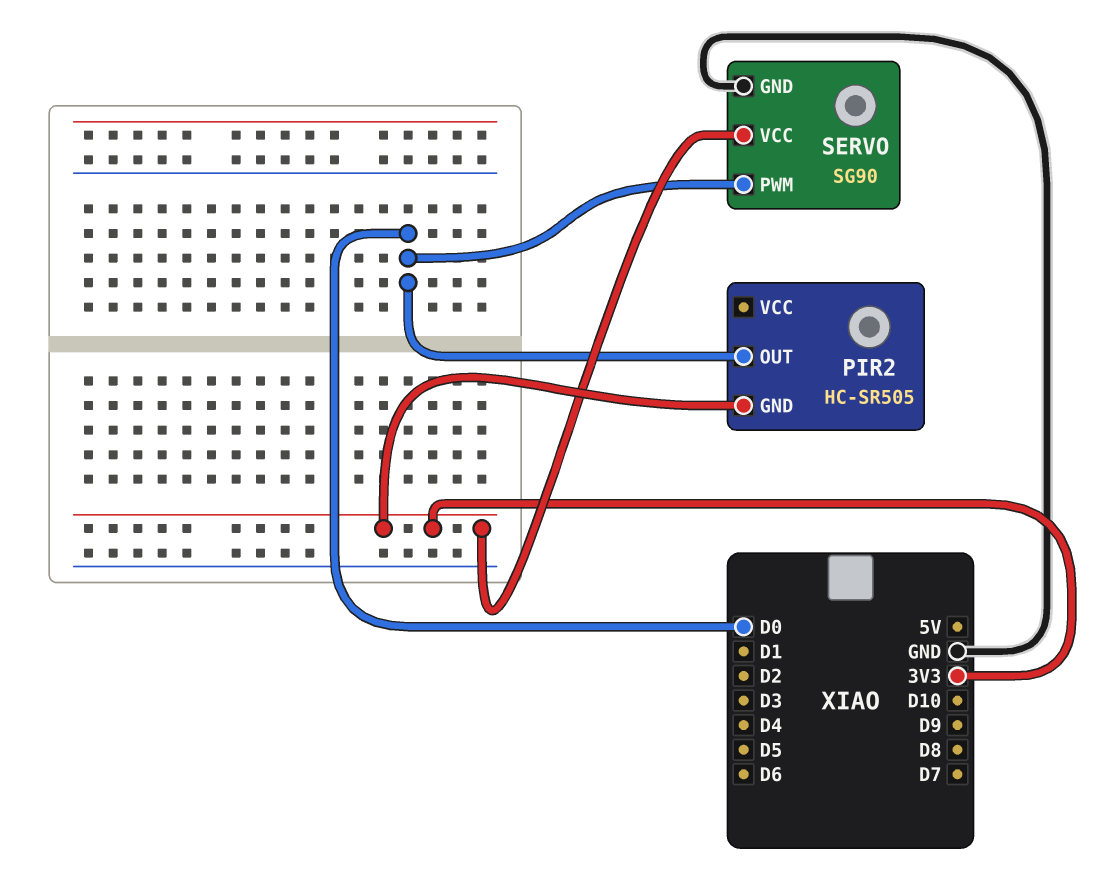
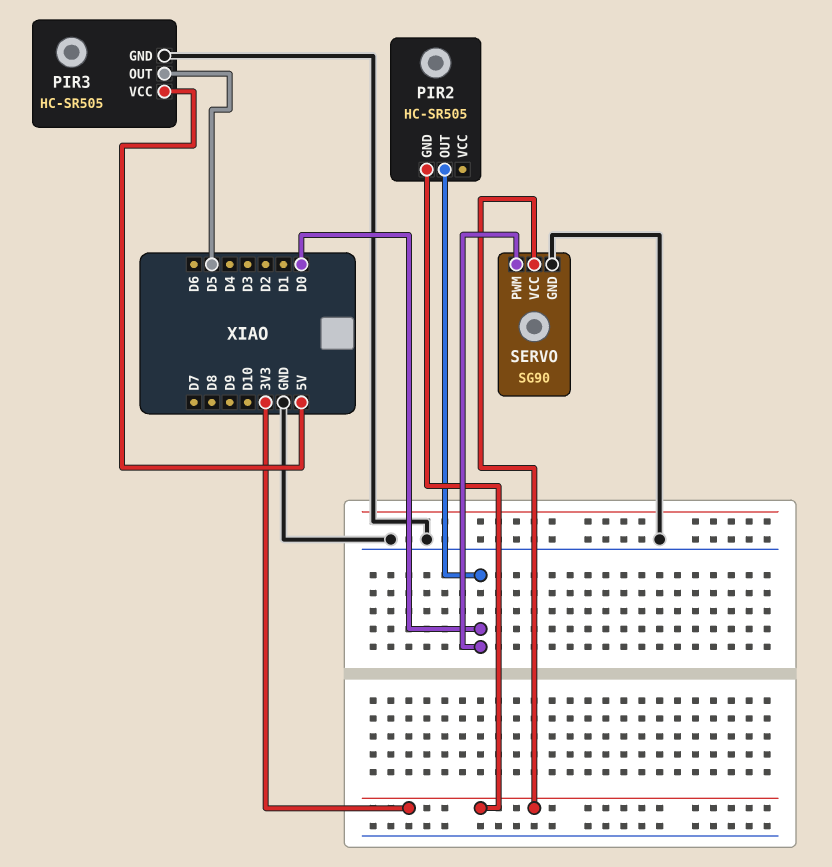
PIR3: none -> HC-SR505
PIR3 pin GND: none -> GND
PIR3 pin OUT: none -> D5
PIR3 pin VCC: none -> 5V

